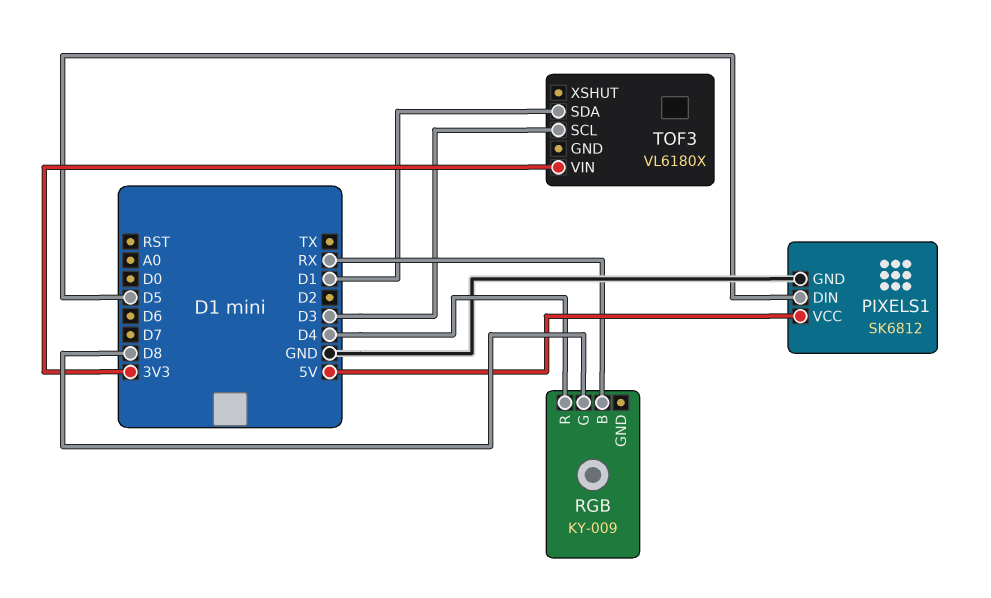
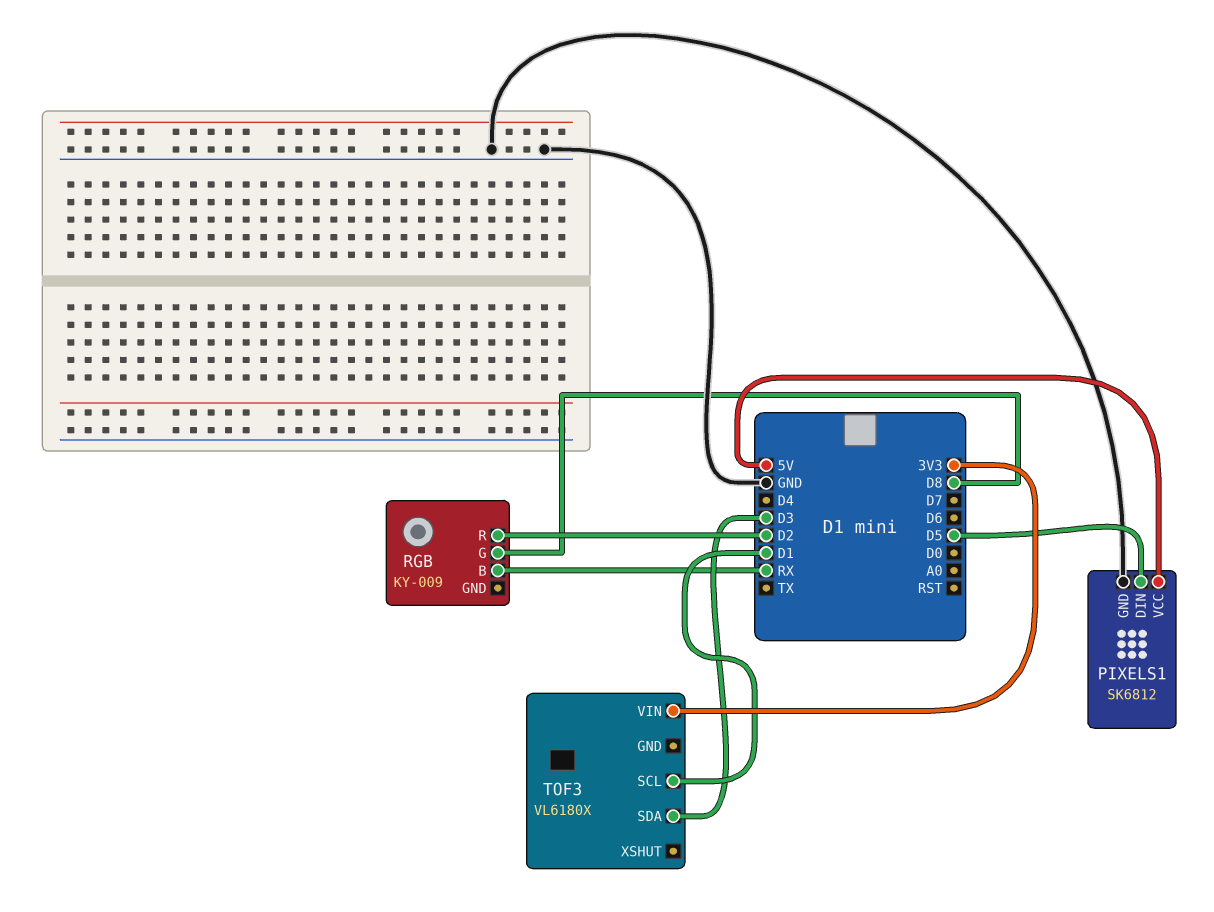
RGB pin R: D4 -> D2
TOF3 pin SCL: D3 -> D1
TOF3 pin SDA: D1 -> D3

